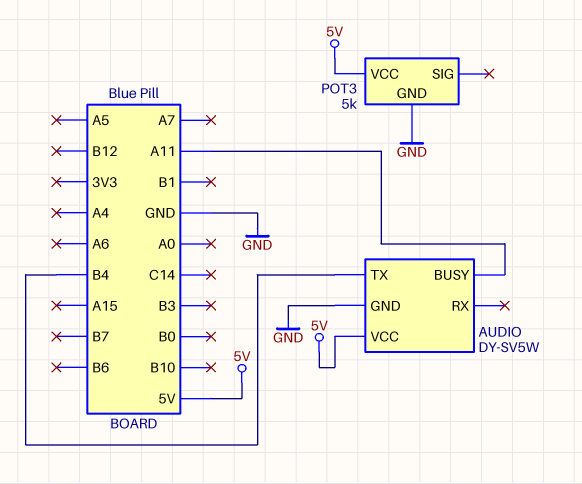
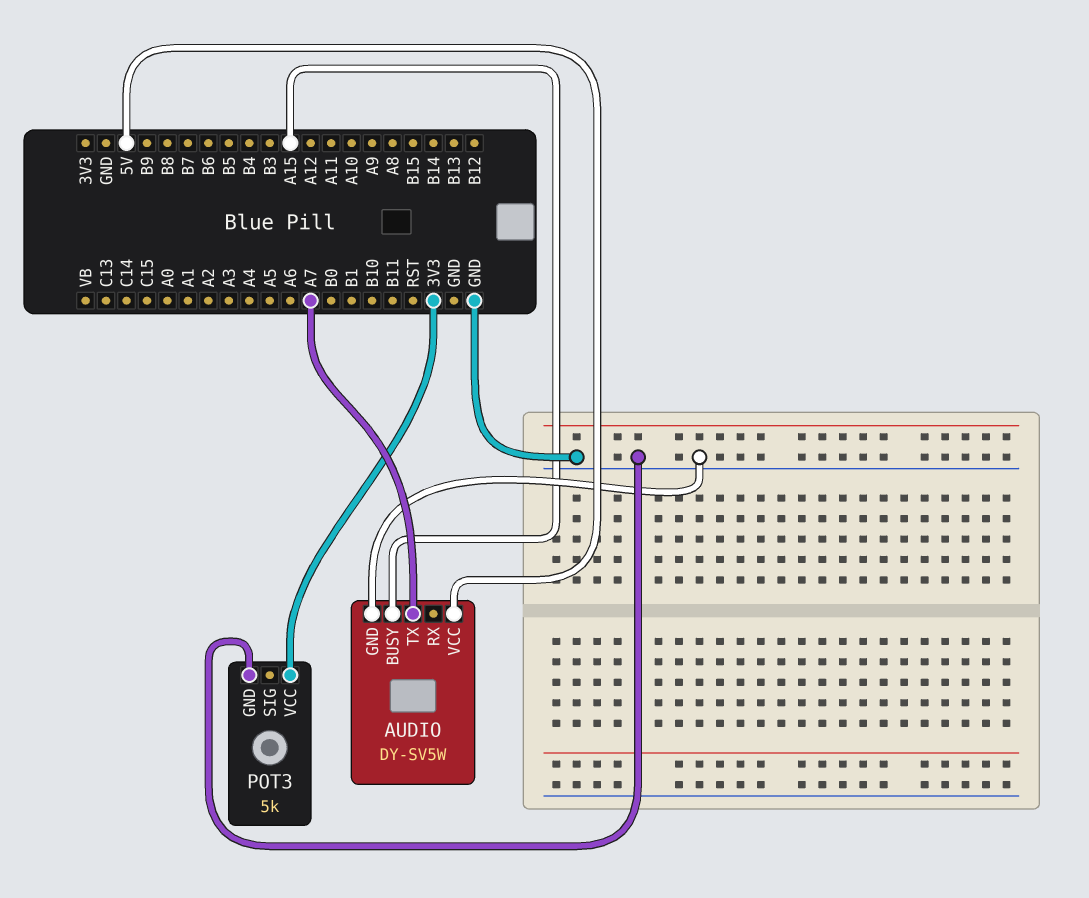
AUDIO pin BUSY: A11 -> A15
AUDIO pin TX: B4 -> A7
POT3 pin VCC: 5V -> 3V3

